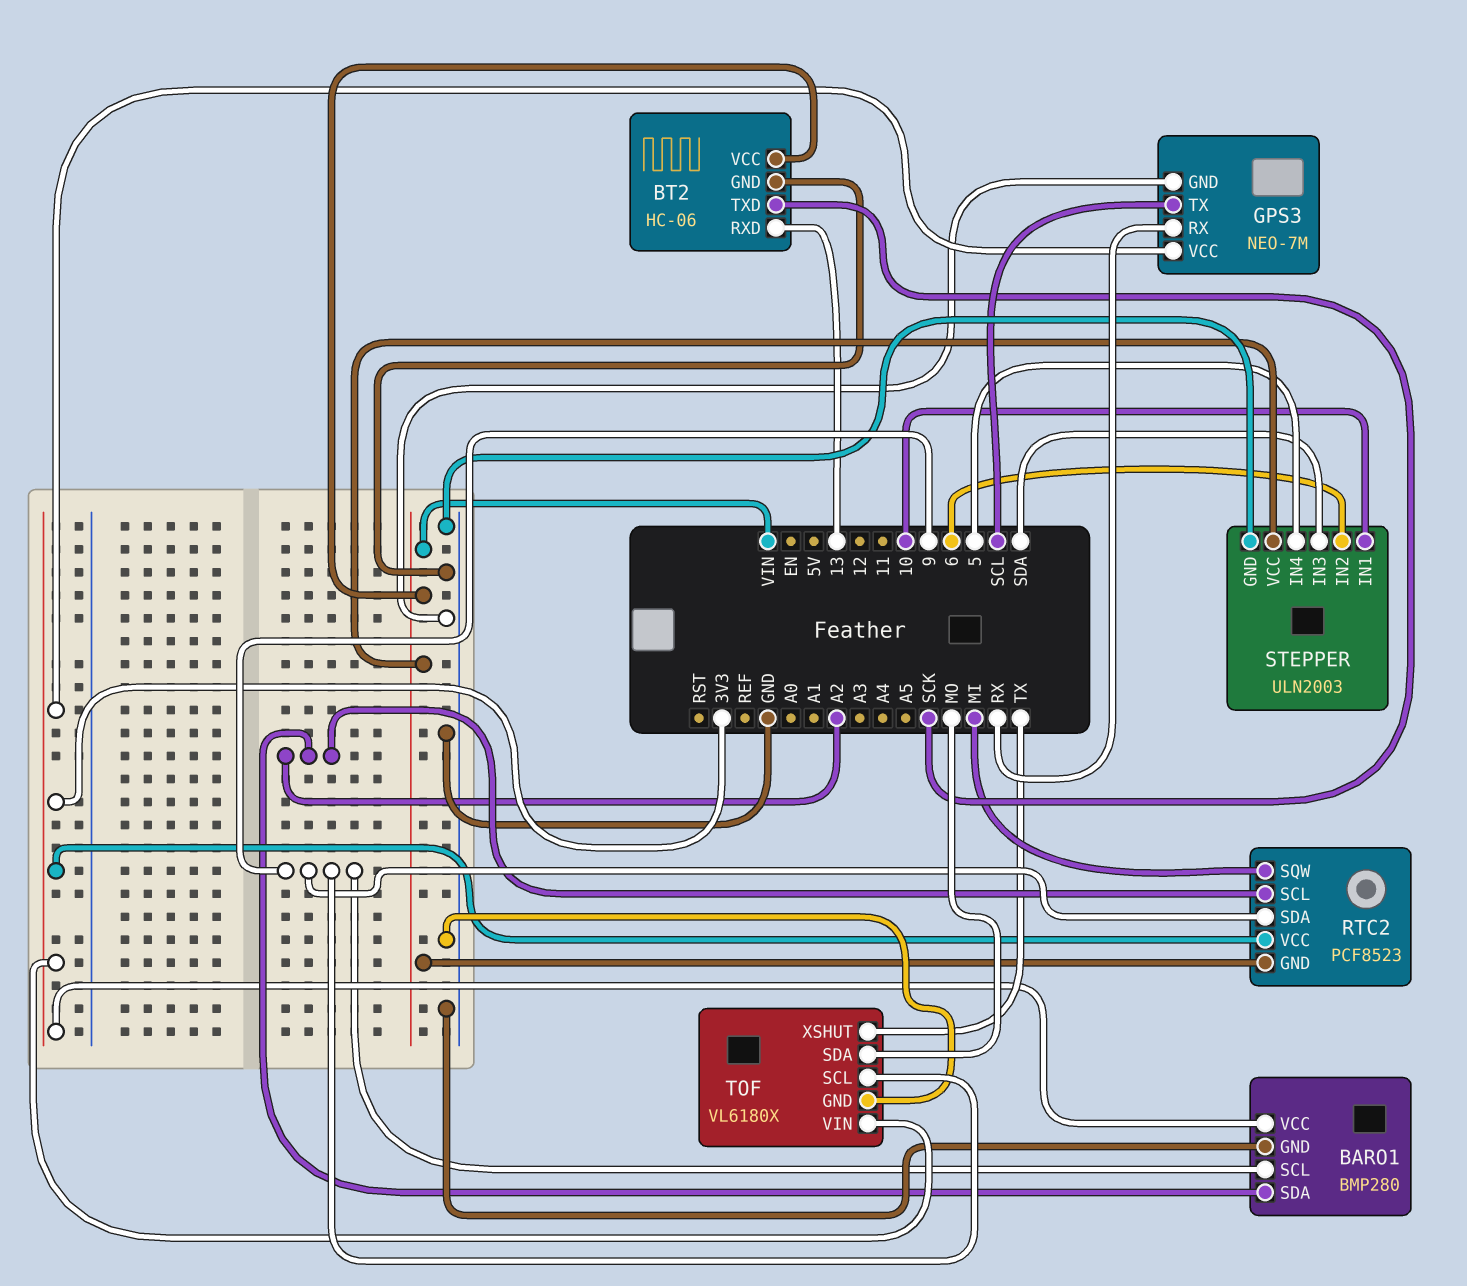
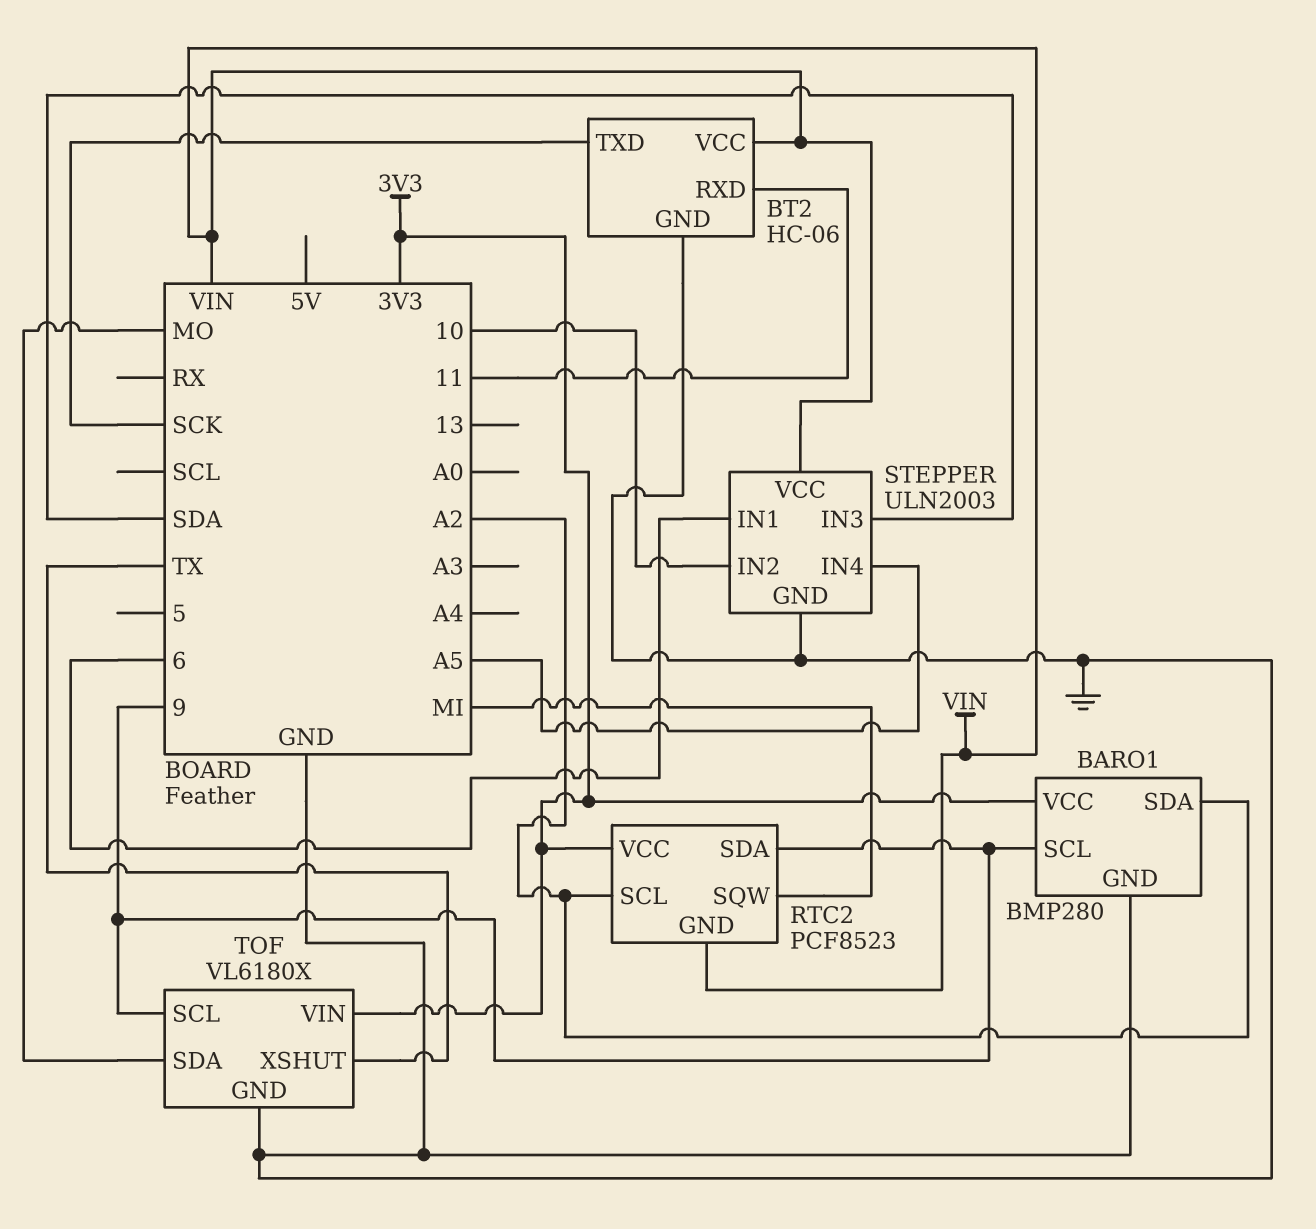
BT2 pin RXD: 13 -> 11
GPS3: NEO-7M -> none
GPS3 pin GND: GND -> none
GPS3 pin RX: RX -> none
GPS3 pin TX: SCL -> none
GPS3 pin VCC: 3V3 -> none
STEPPER pin IN1: 10 -> 6
STEPPER pin IN2: 6 -> 10
STEPPER pin IN4: 5 -> A5

